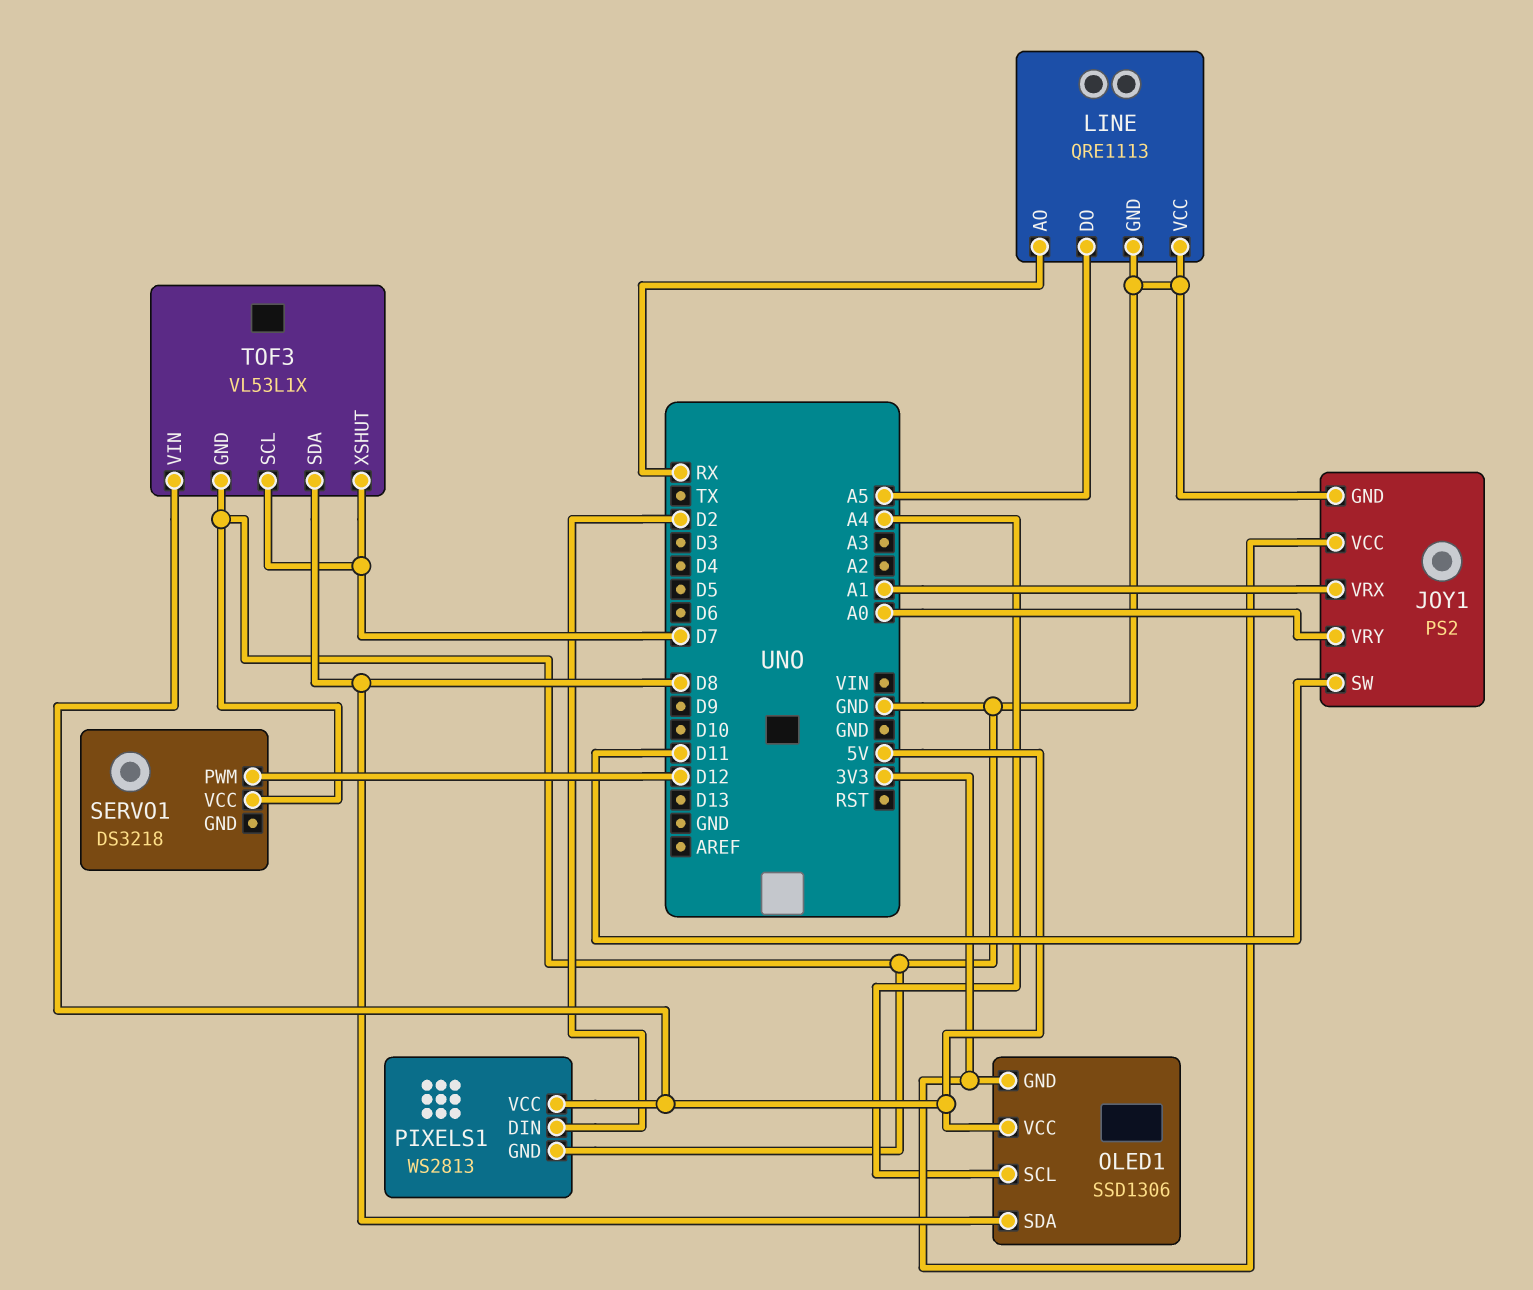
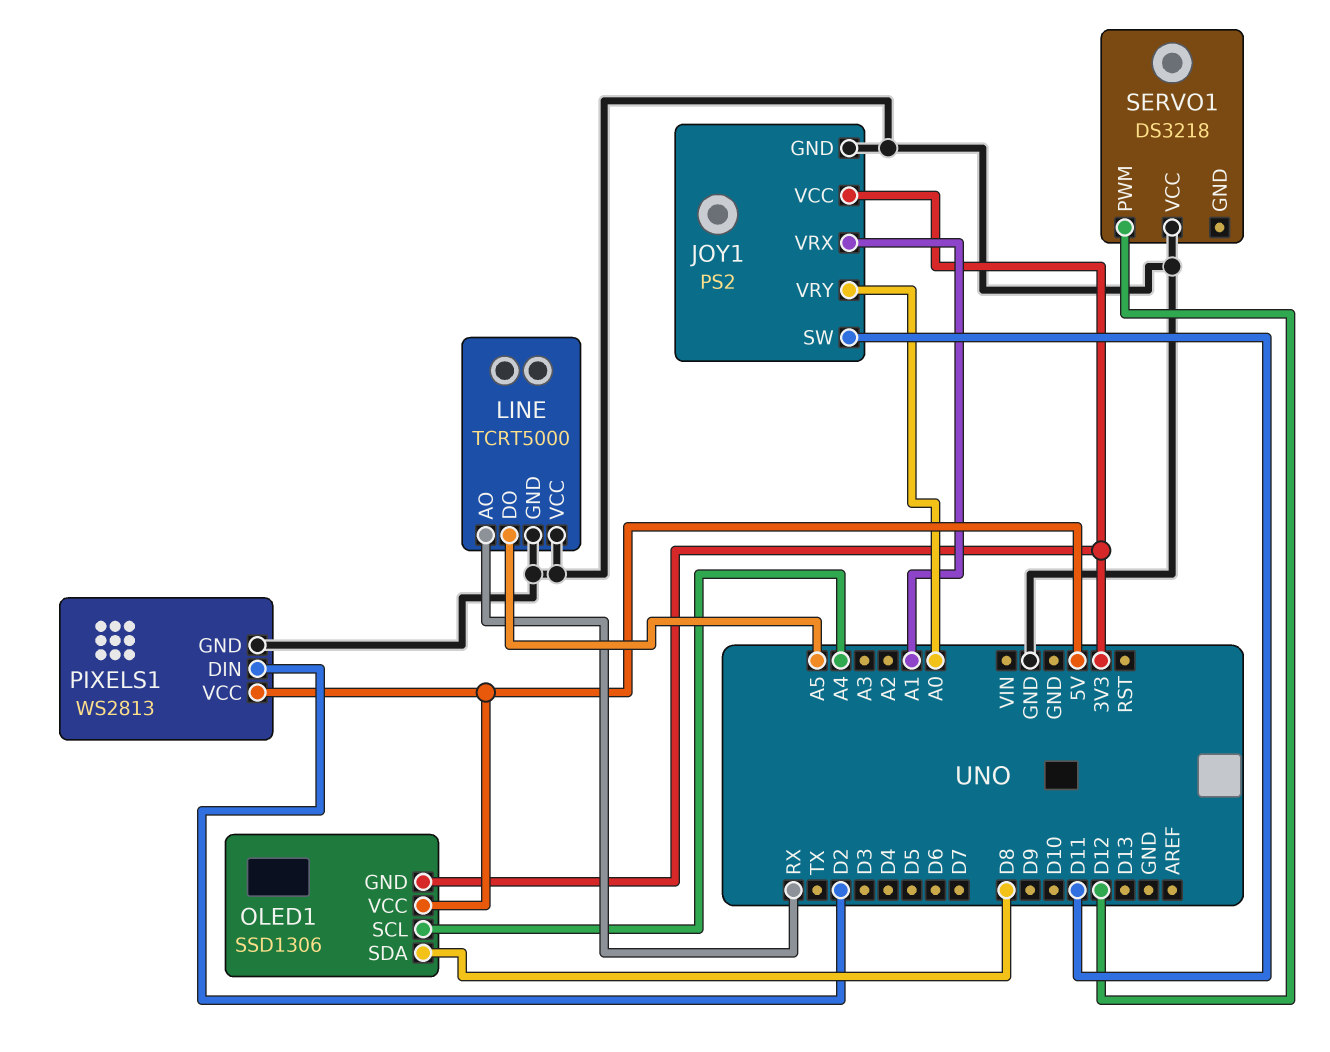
LINE: QRE1113 -> TCRT5000
TOF3: VL53L1X -> none
TOF3 pin GND: GND -> none
TOF3 pin SCL: D7 -> none
TOF3 pin SDA: D8 -> none
TOF3 pin VIN: 5V -> none
TOF3 pin XSHUT: D7 -> none

